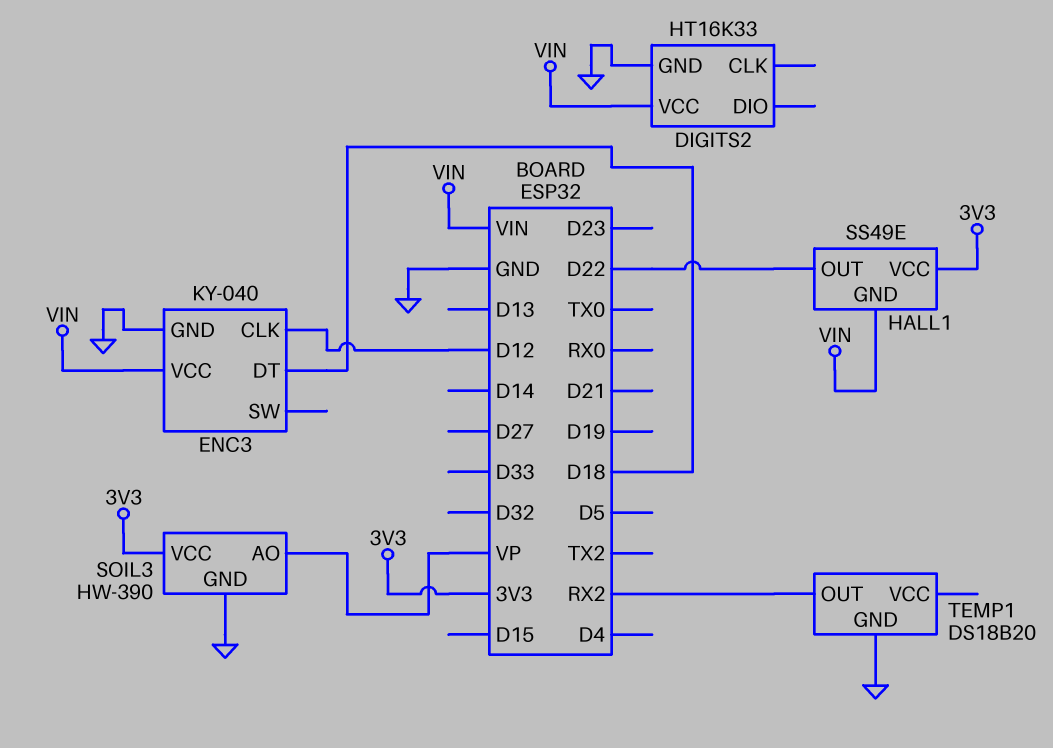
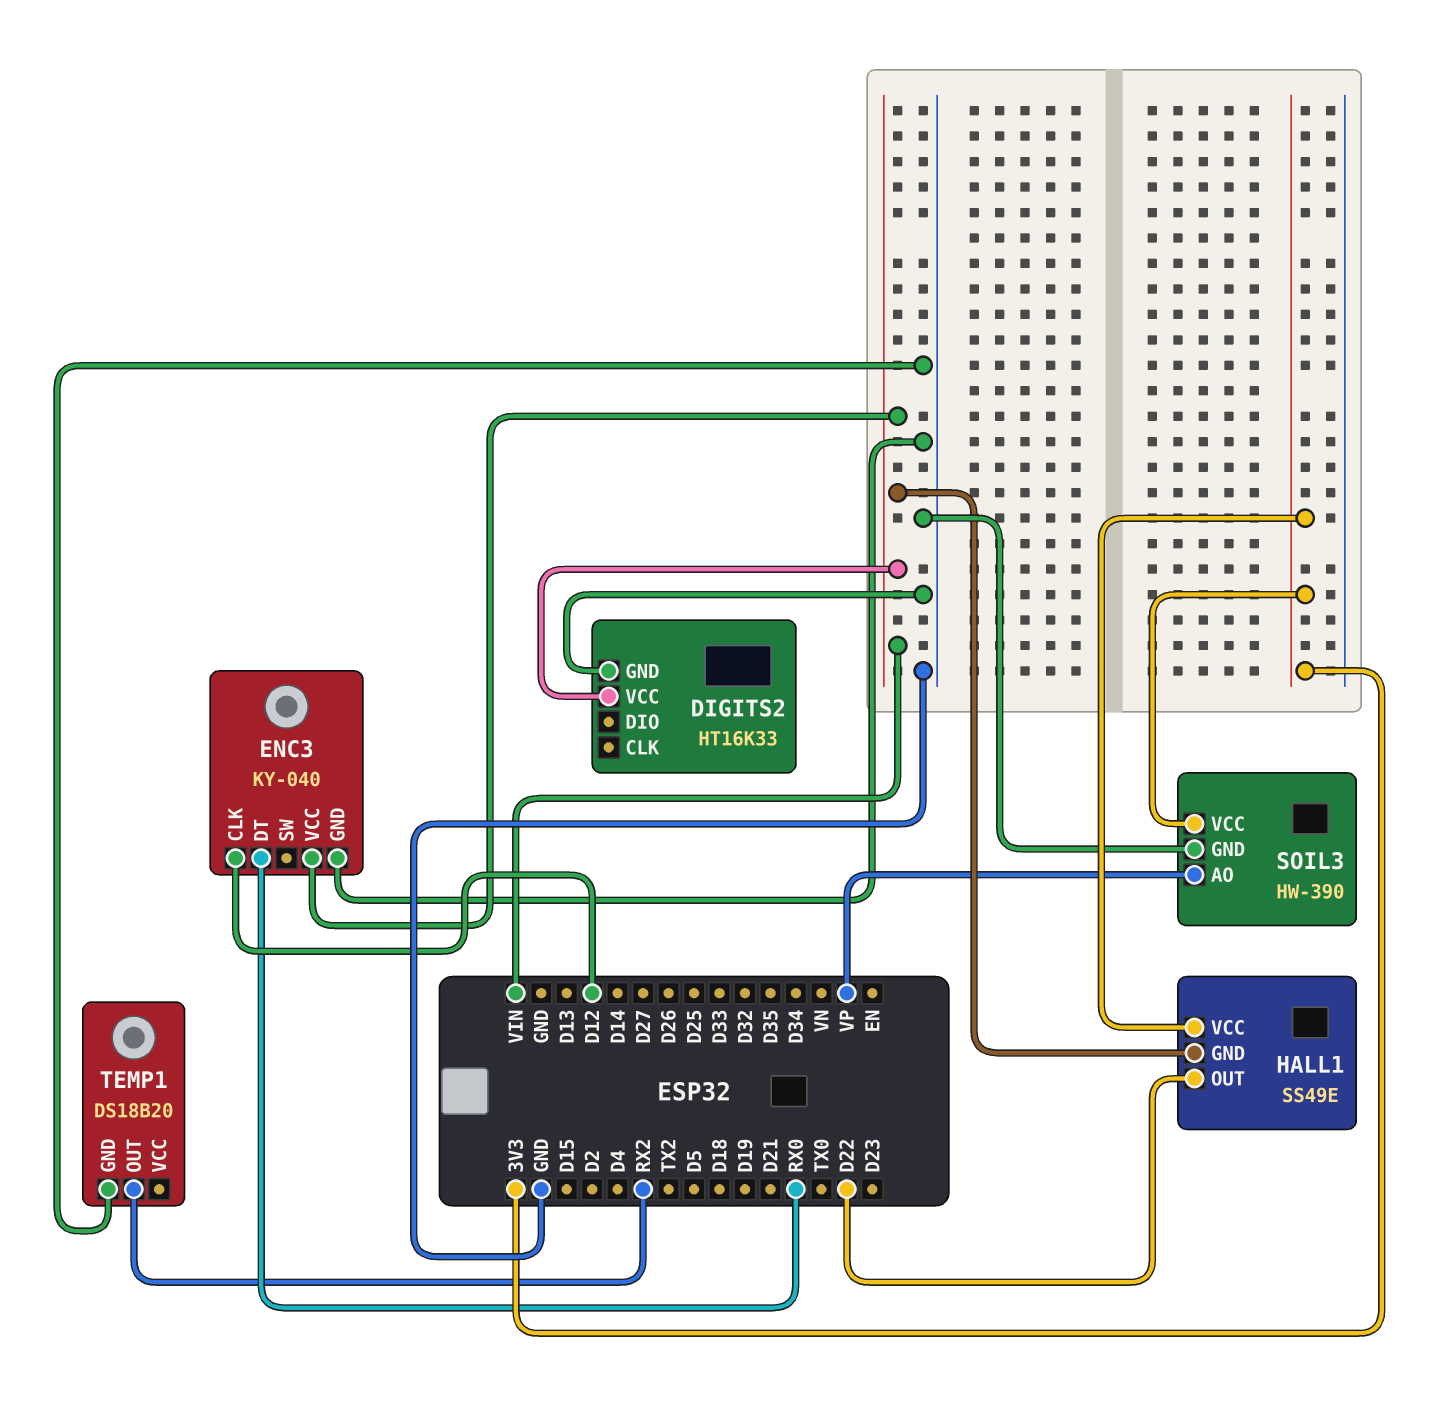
ENC3 pin DT: D18 -> RX0

